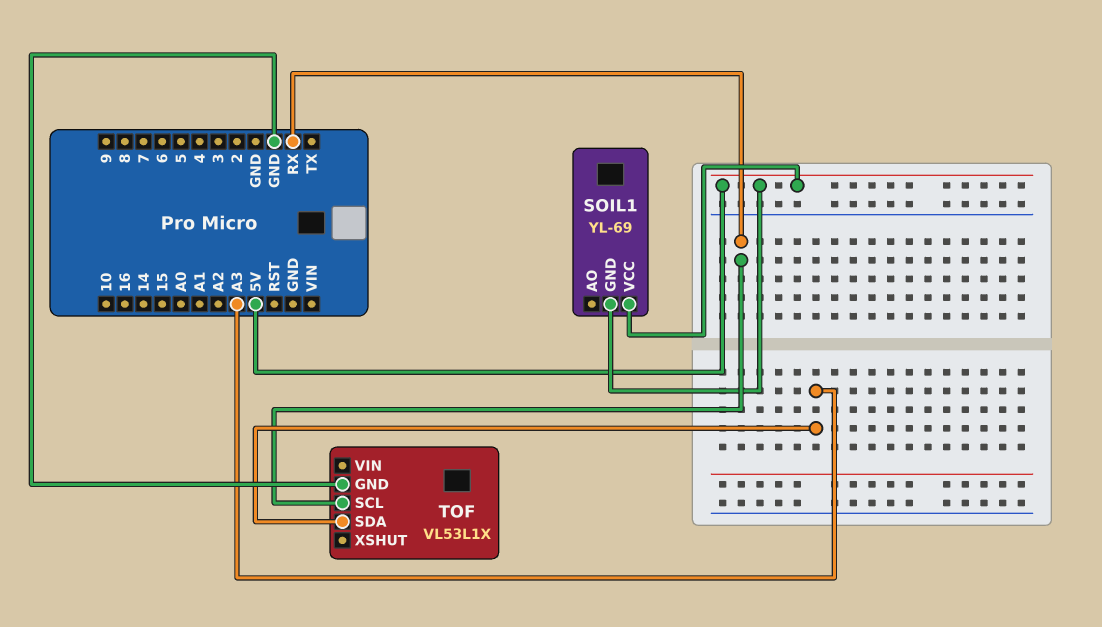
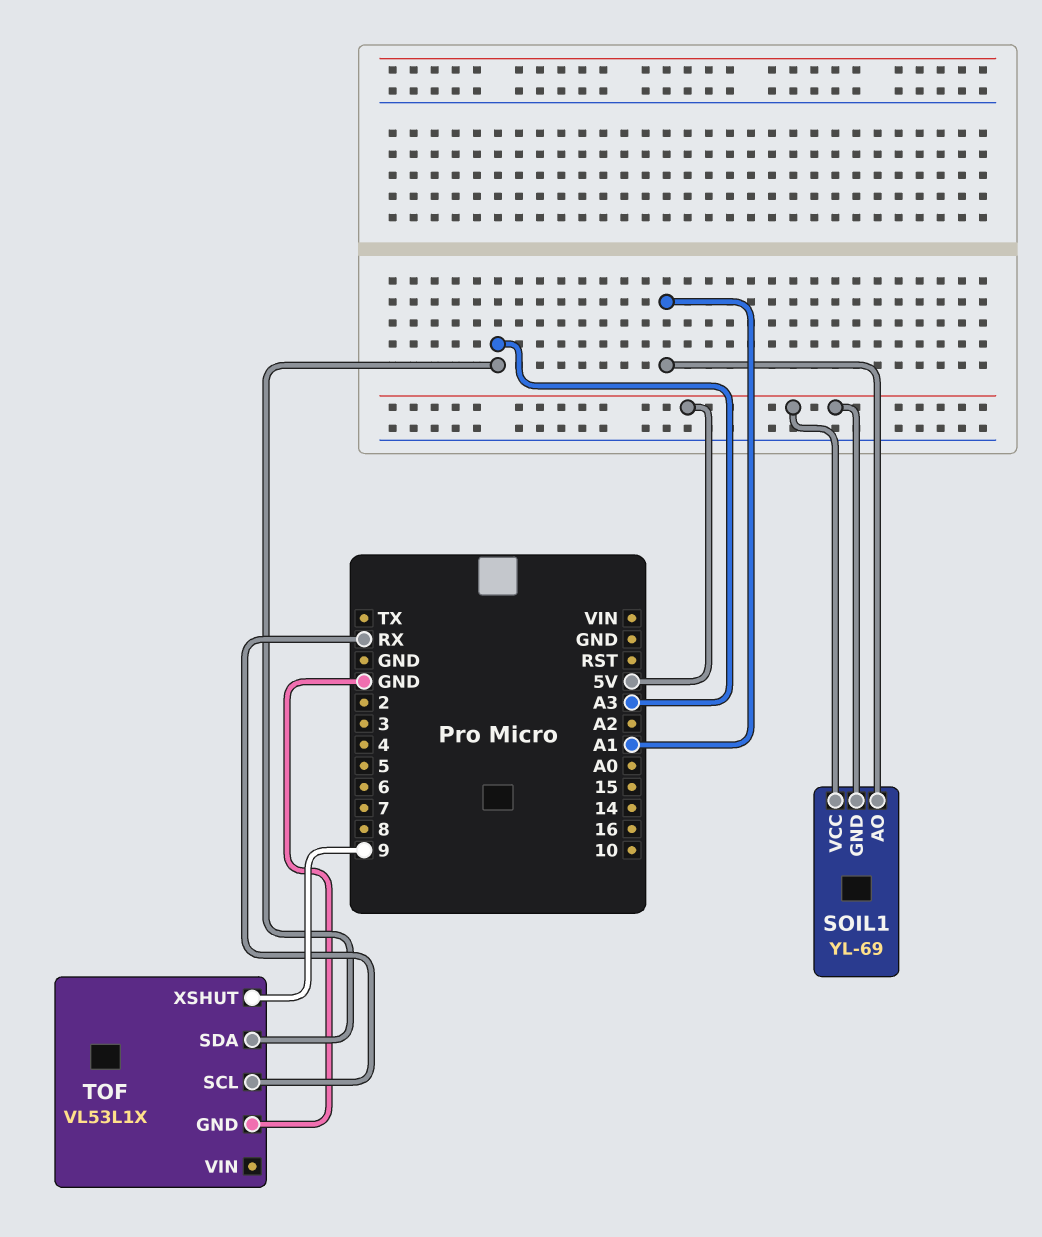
SOIL1 pin AO: none -> A1
TOF pin XSHUT: none -> 9

